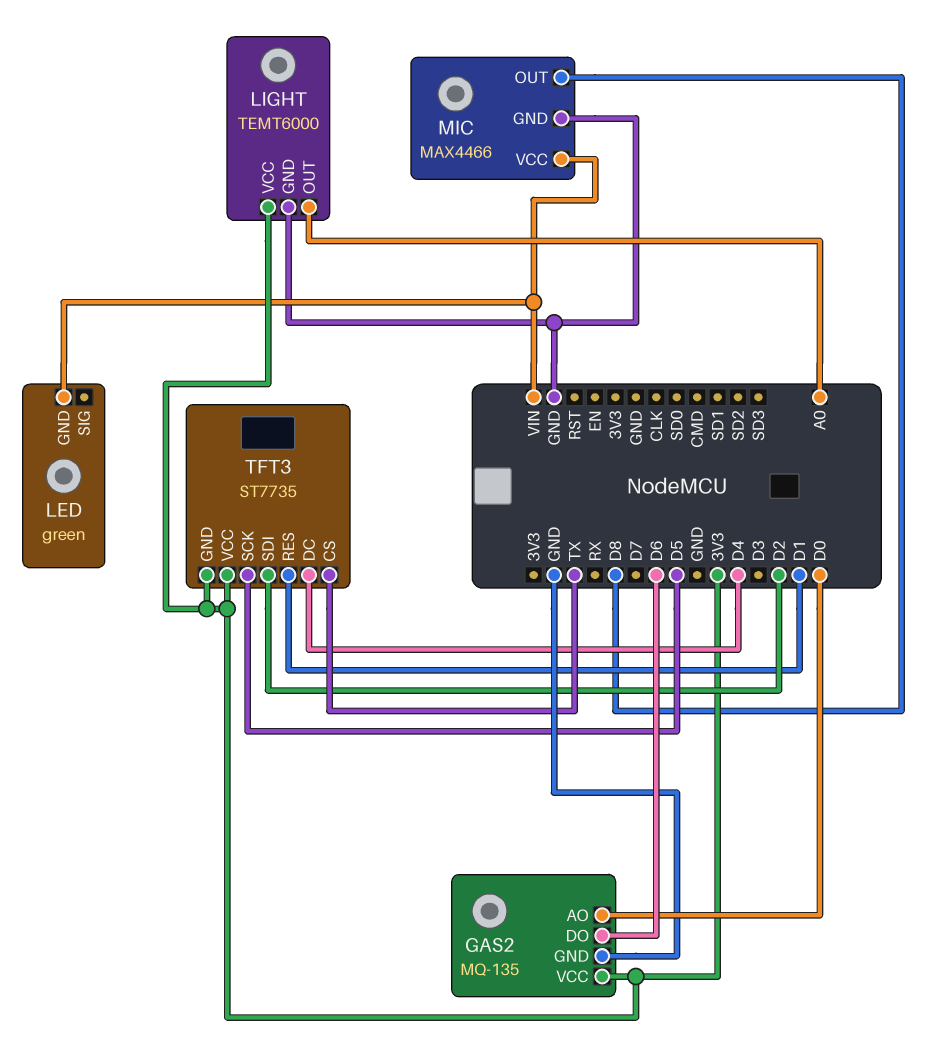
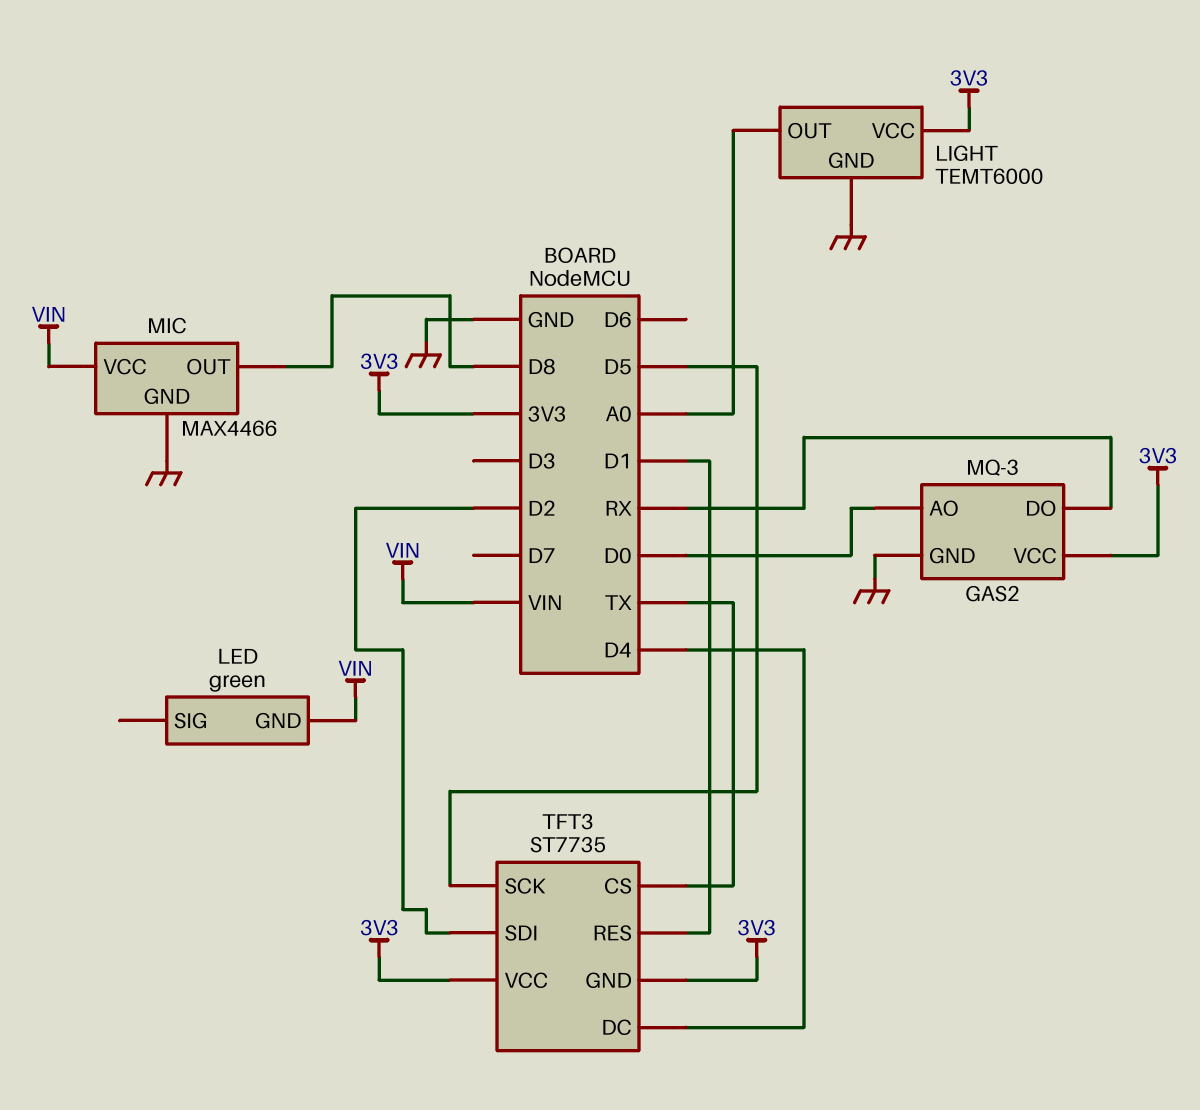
GAS2: MQ-135 -> MQ-3
GAS2 pin DO: D6 -> RX

